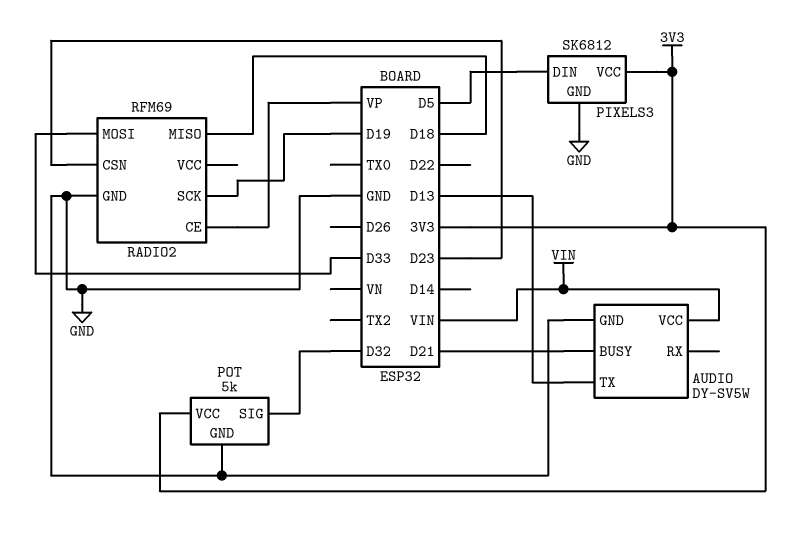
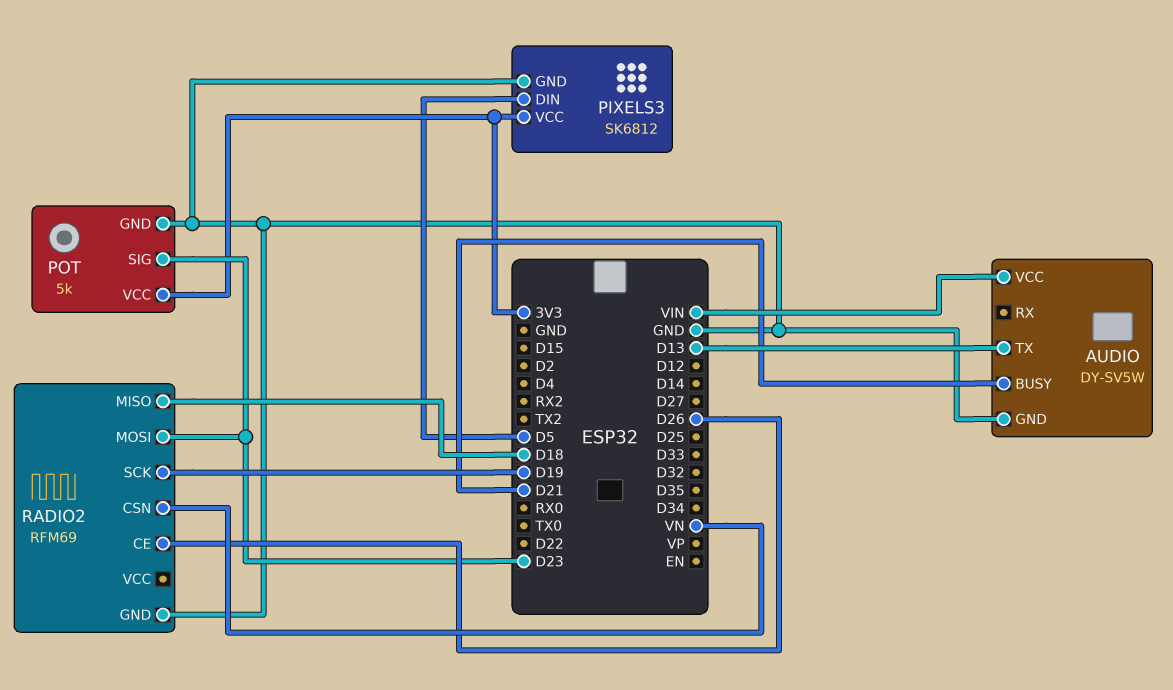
POT pin SIG: D32 -> D23
RADIO2 pin CE: VP -> D26
RADIO2 pin CSN: D23 -> VN
RADIO2 pin MOSI: D33 -> D23

